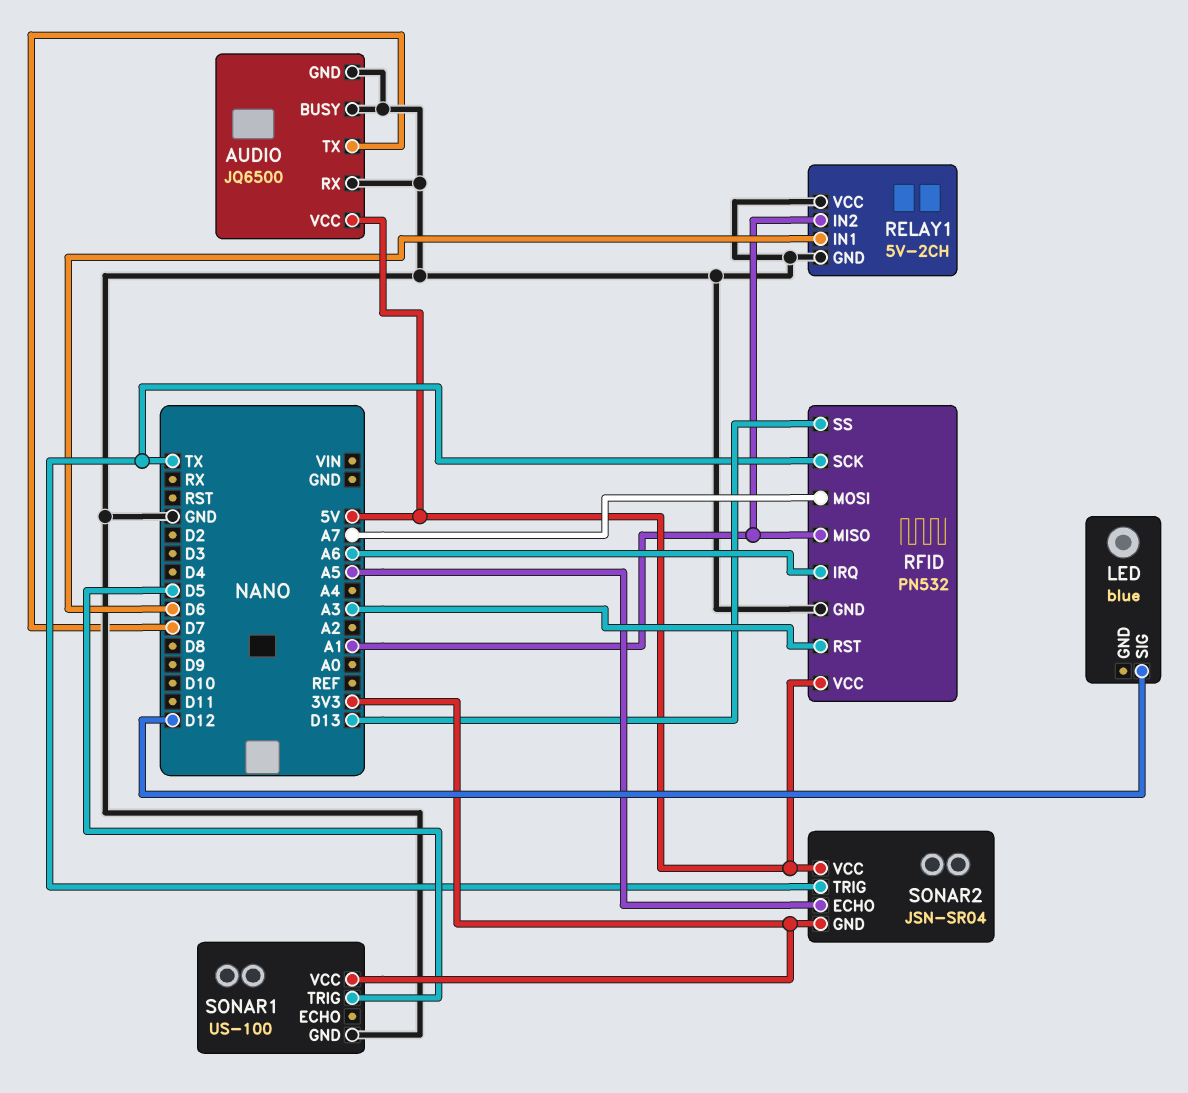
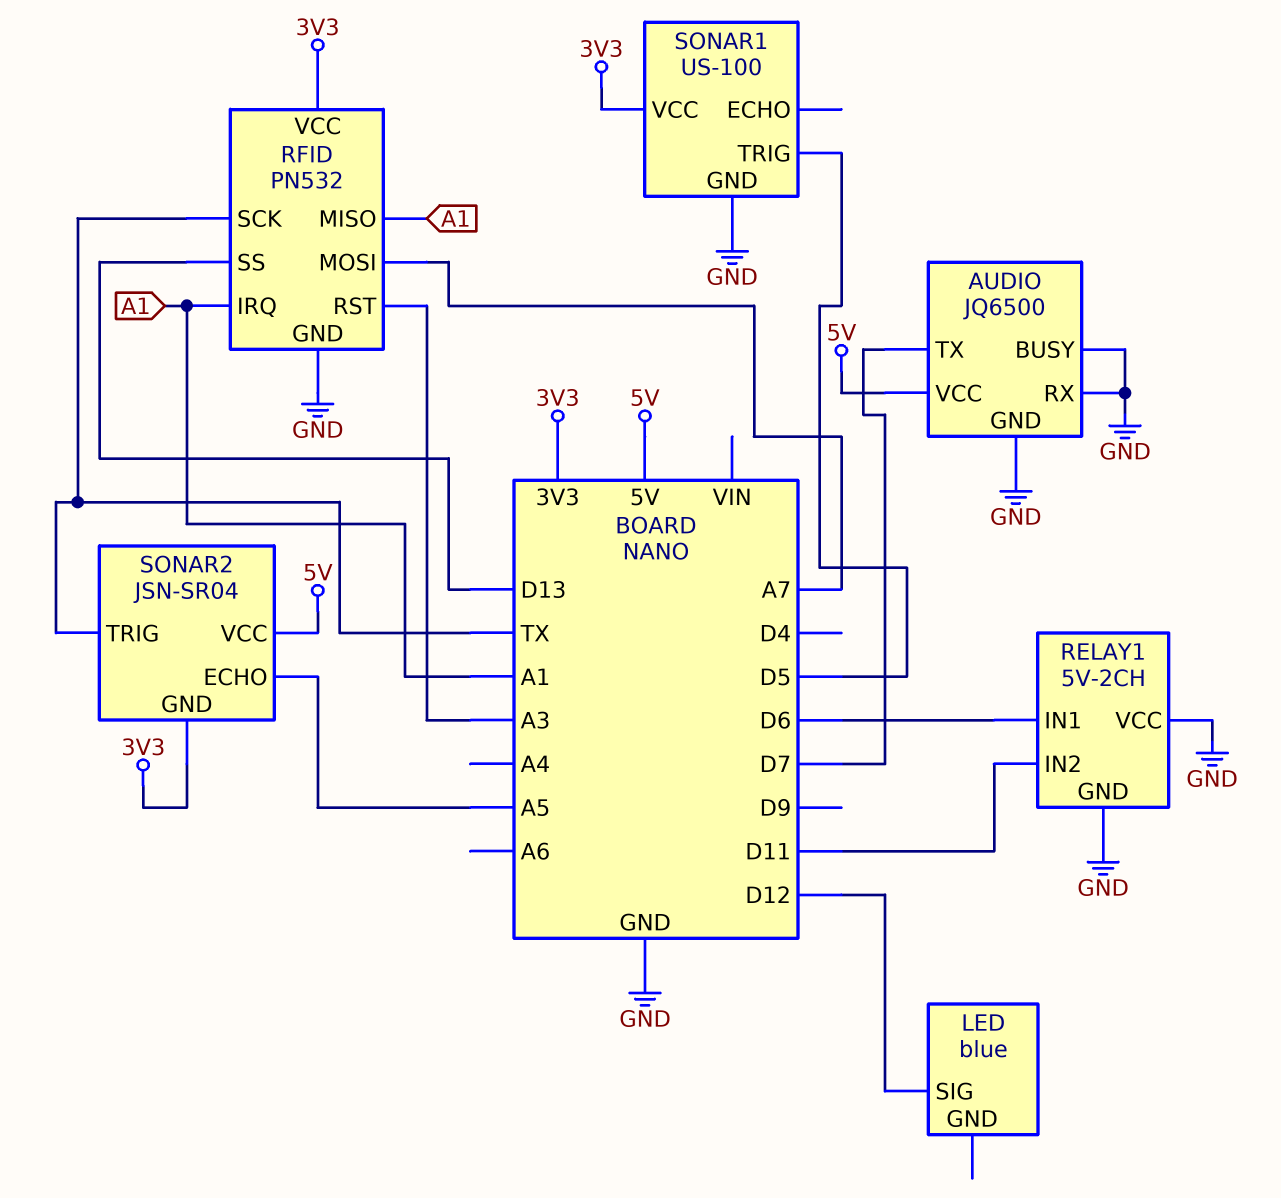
RELAY1 pin IN2: A1 -> D11
RFID pin IRQ: A6 -> A1
RFID pin VCC: 5V -> 3V3

